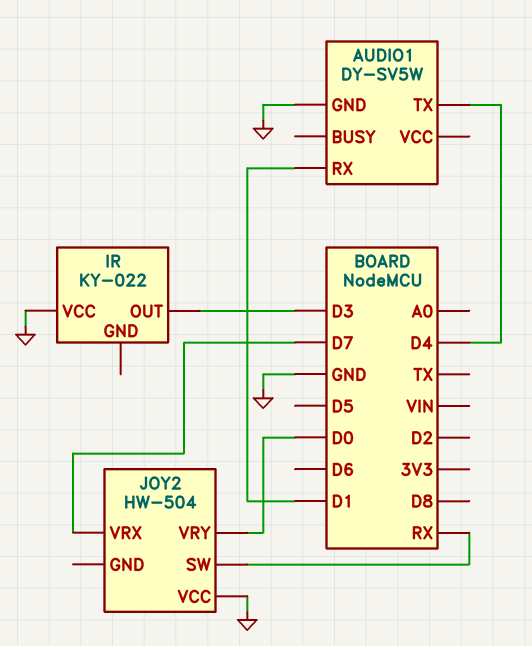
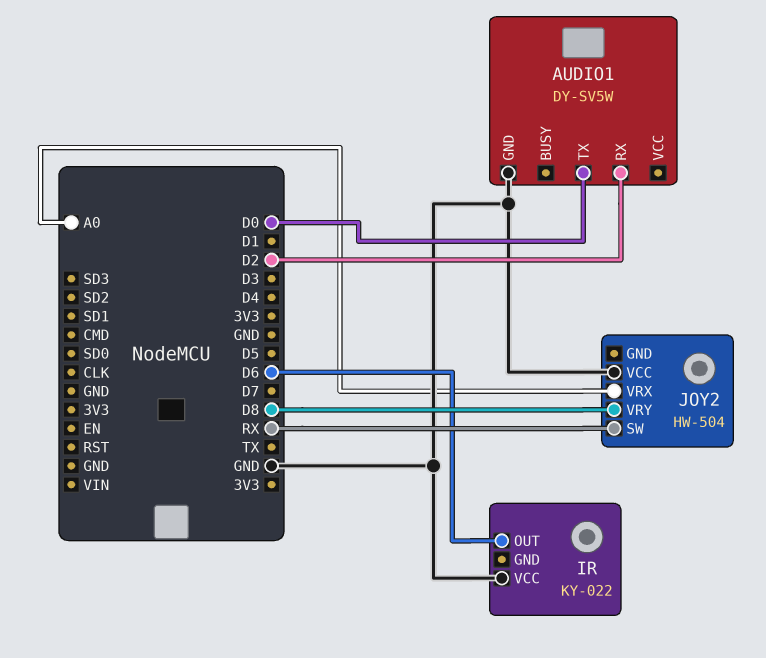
AUDIO1 pin RX: D1 -> D2
AUDIO1 pin TX: D4 -> D0
IR pin OUT: D3 -> D6
JOY2 pin VRX: D7 -> A0
JOY2 pin VRY: D0 -> D8

